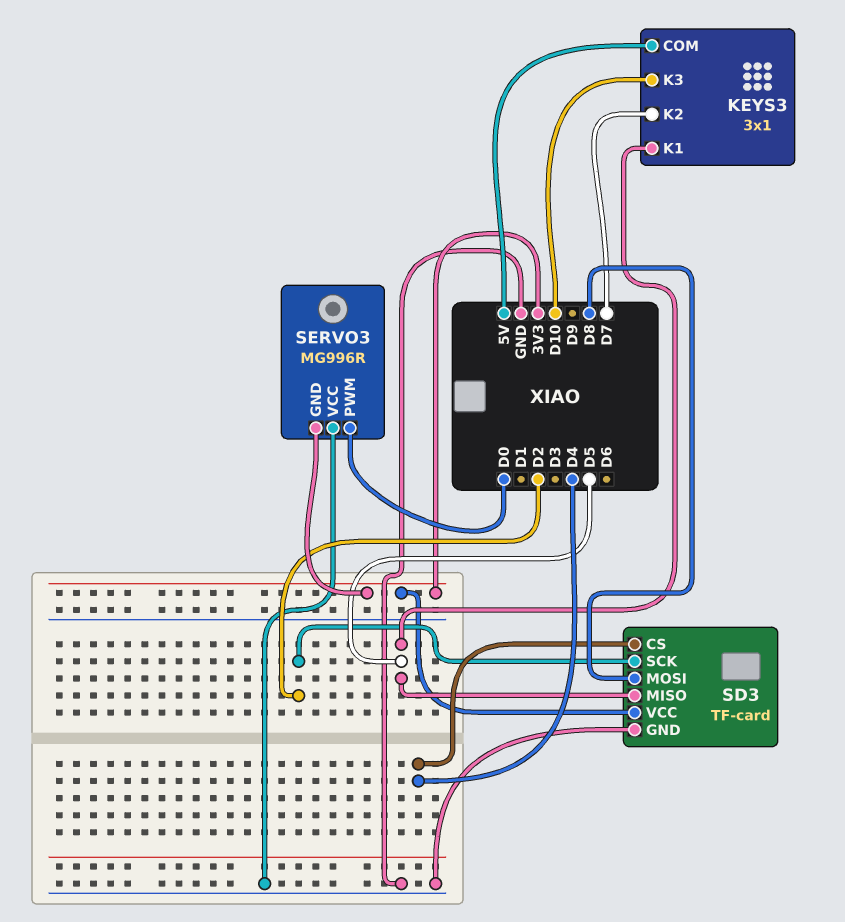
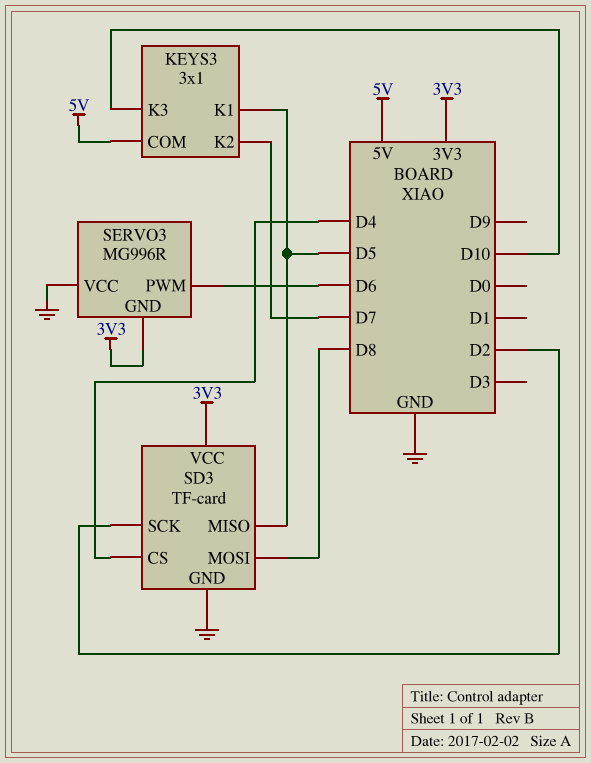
SERVO3 pin PWM: D0 -> D6

